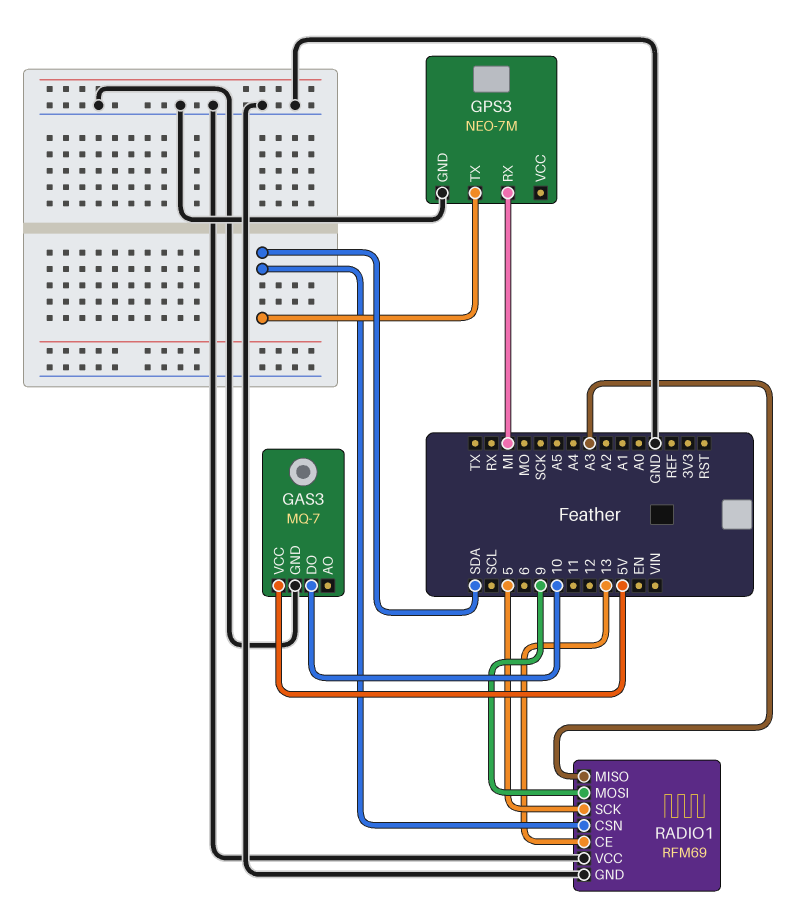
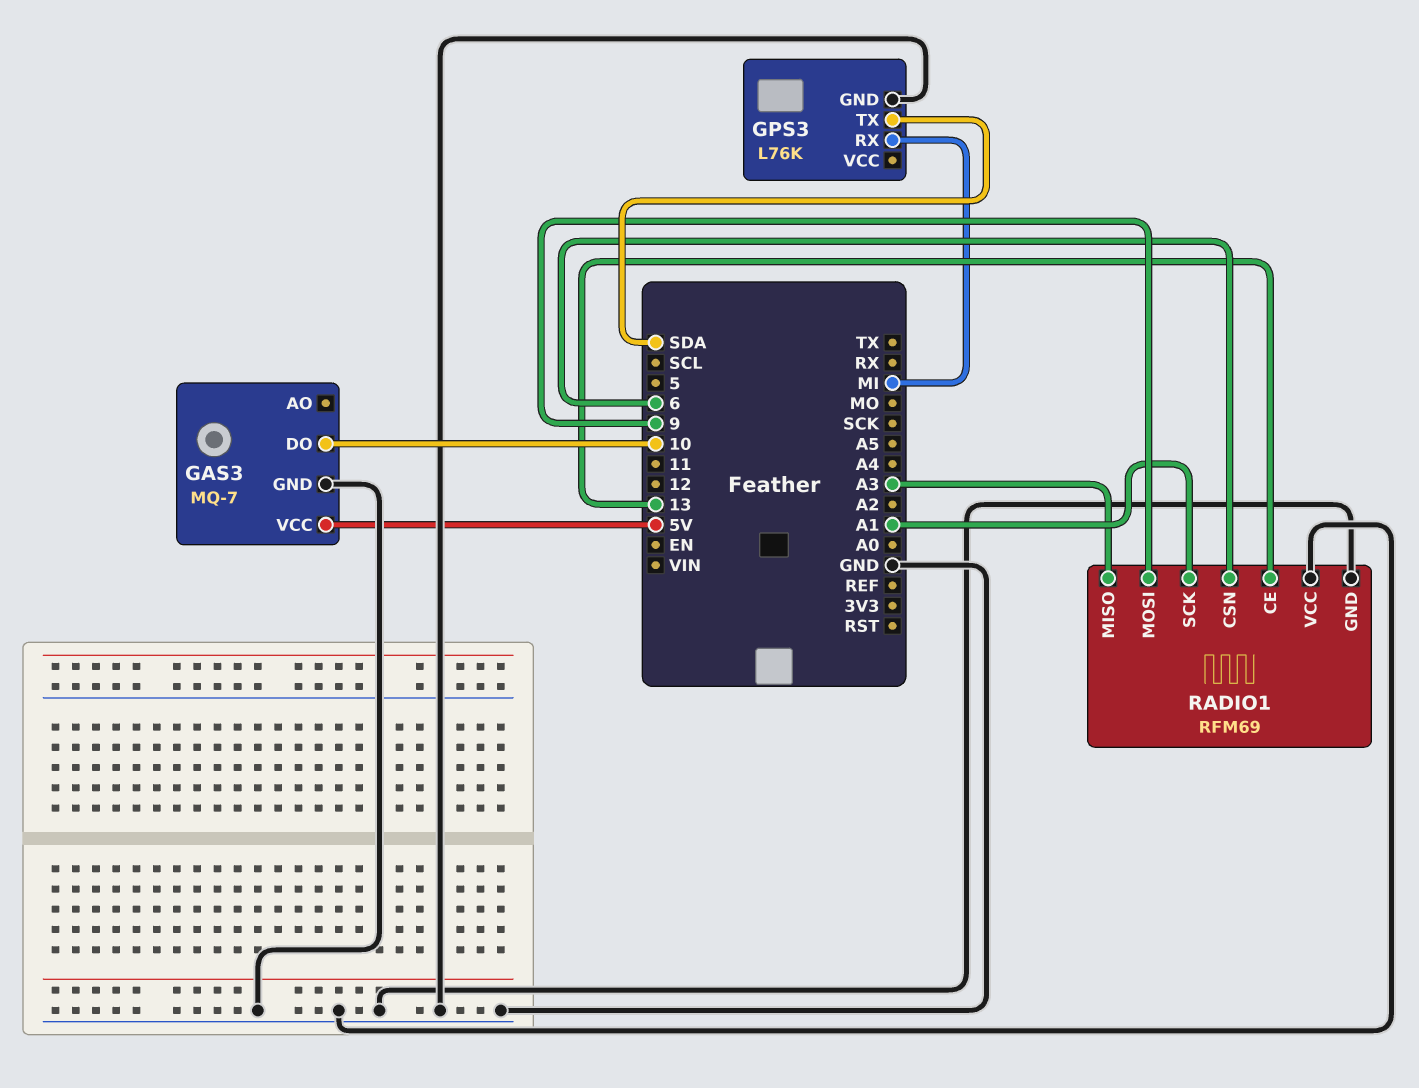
GPS3: NEO-7M -> L76K
RADIO1 pin CSN: SDA -> 6
RADIO1 pin SCK: 5 -> A1

